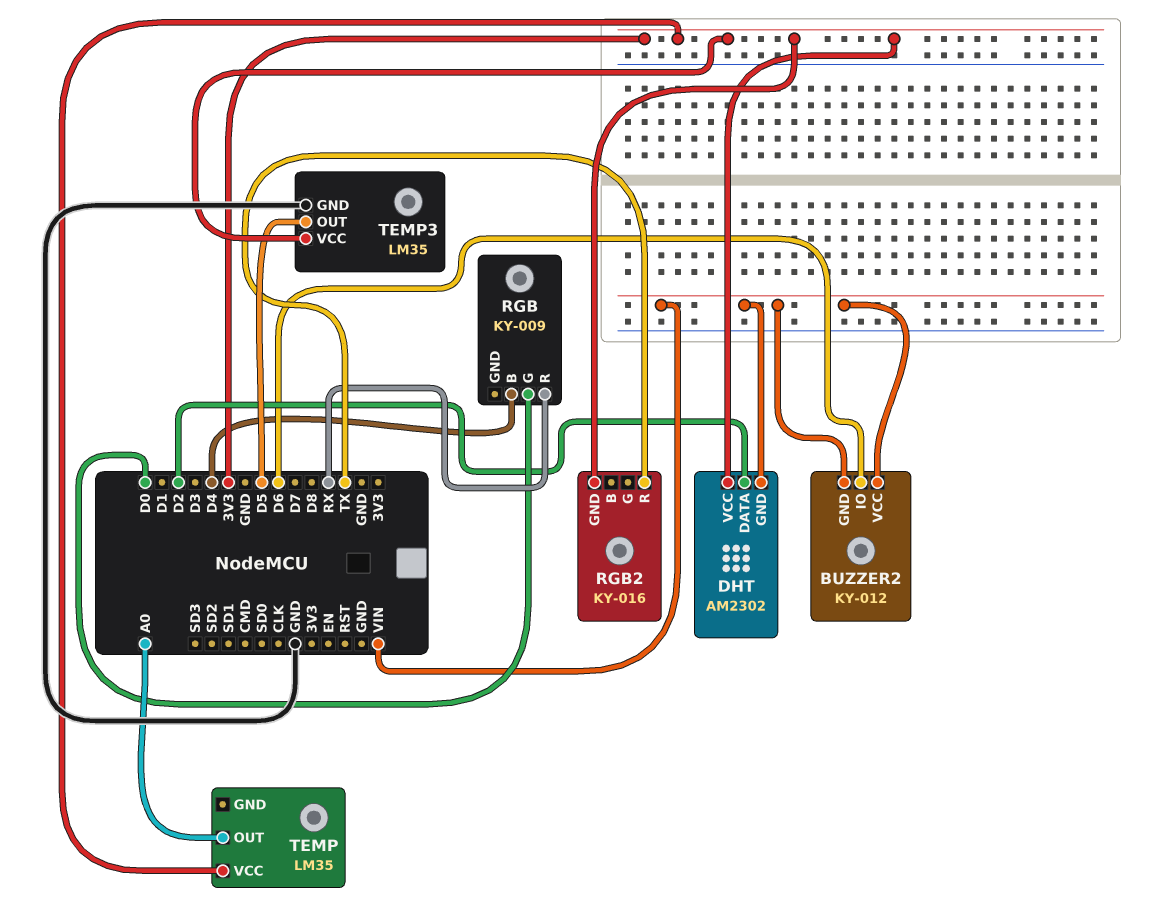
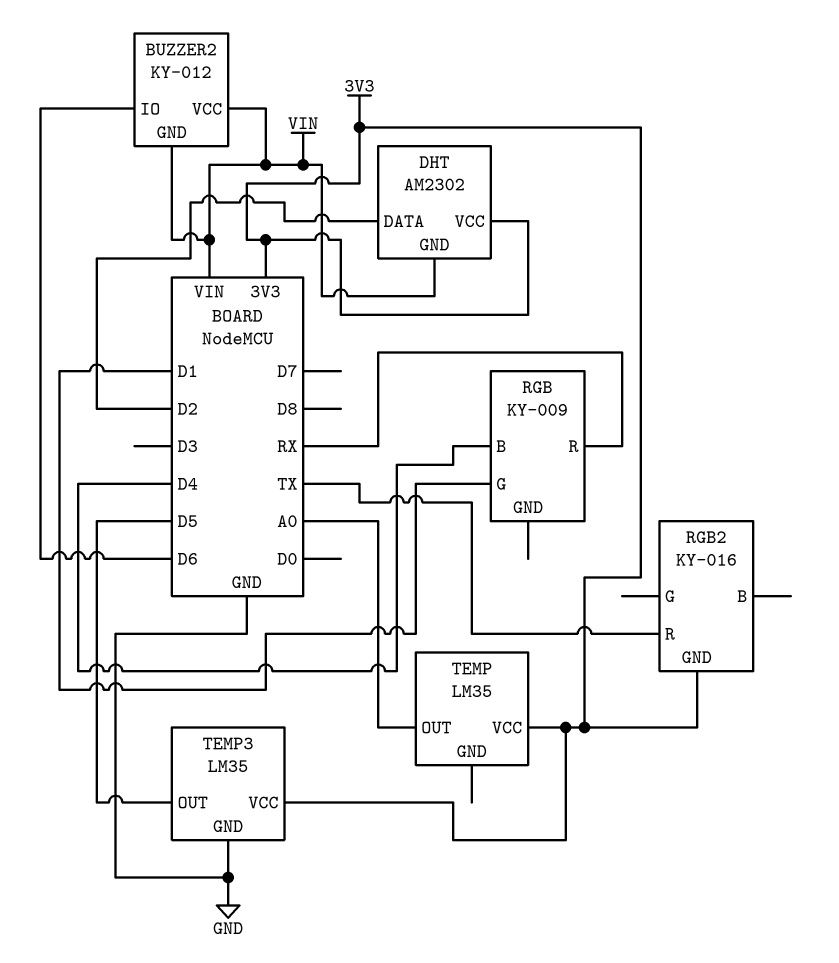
RGB pin G: D0 -> D1

